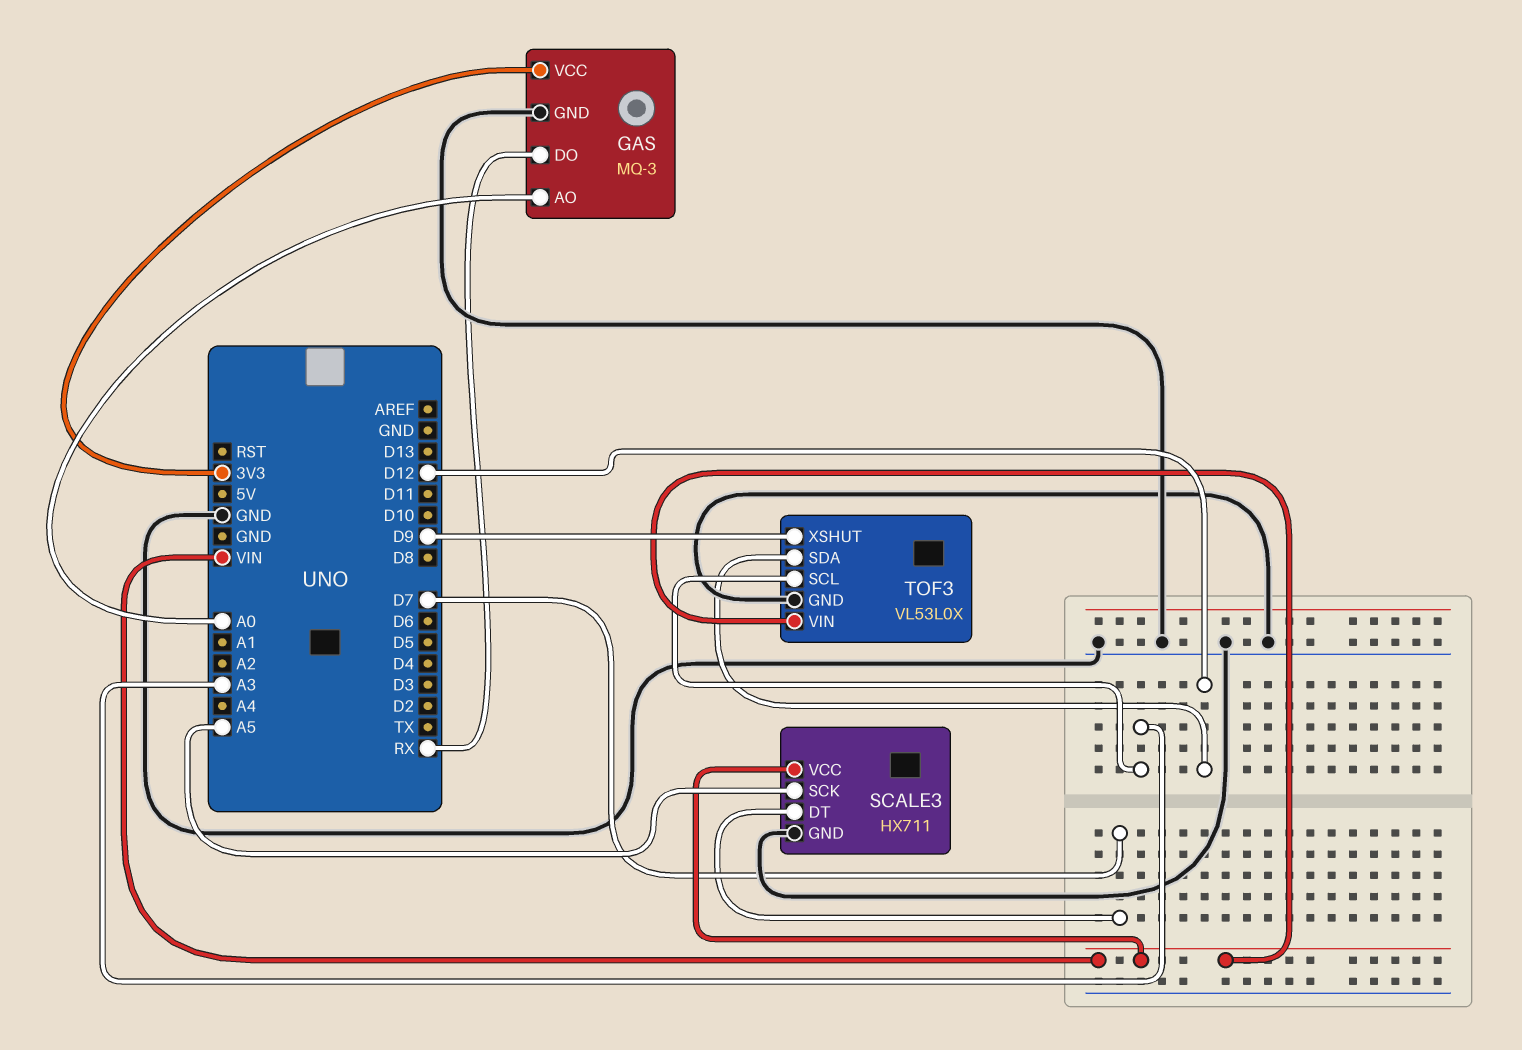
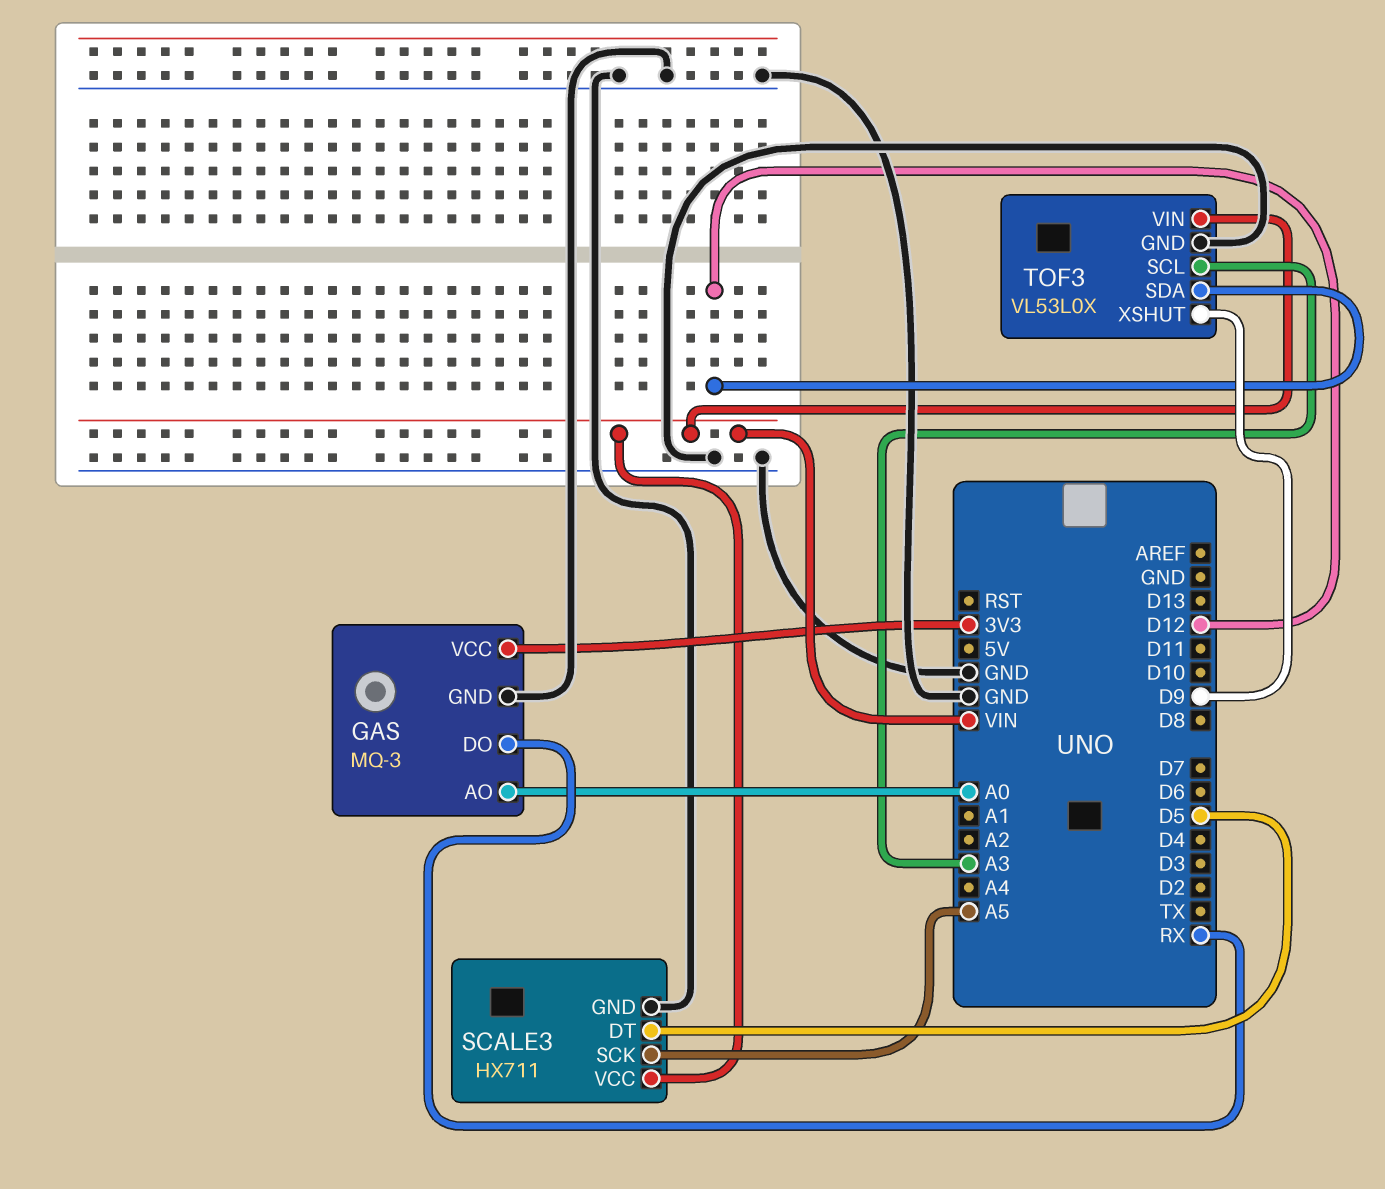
SCALE3 pin DT: D7 -> D5

